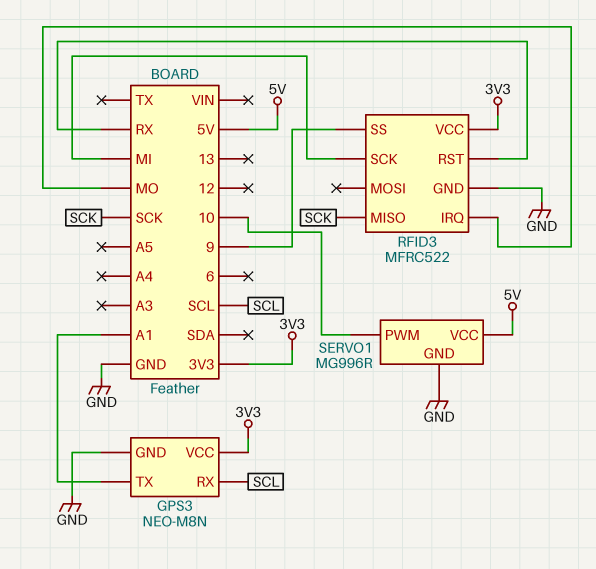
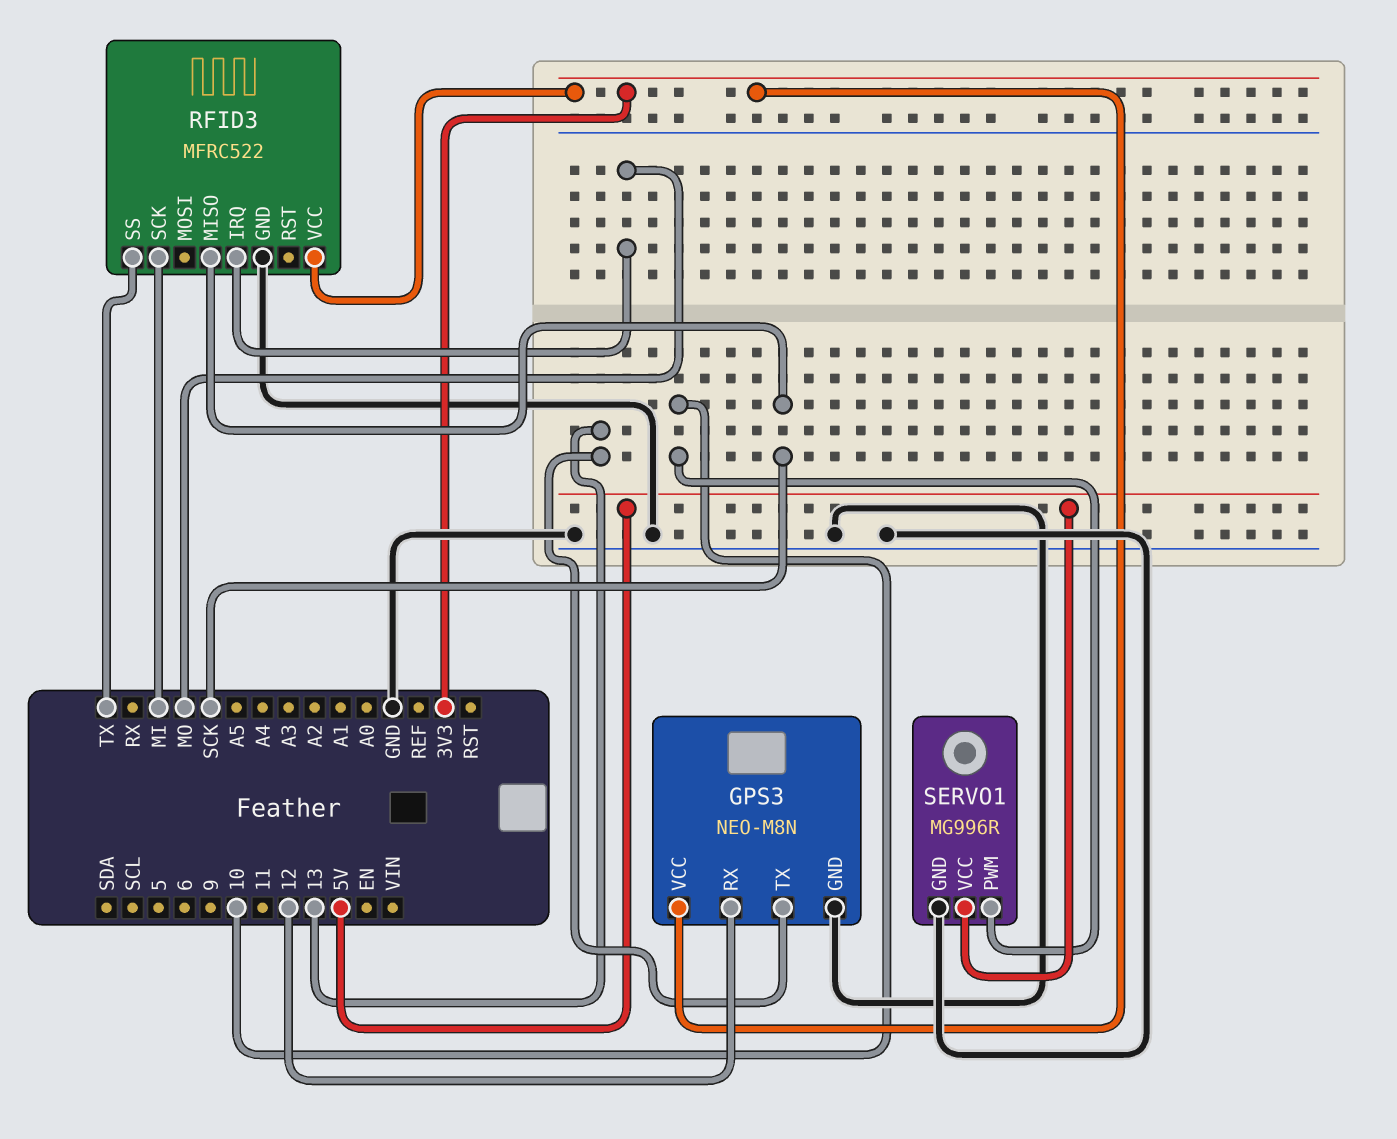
GPS3 pin RX: SCL -> 12
GPS3 pin TX: A1 -> 13
RFID3 pin RST: RX -> none
RFID3 pin SS: 9 -> TX

